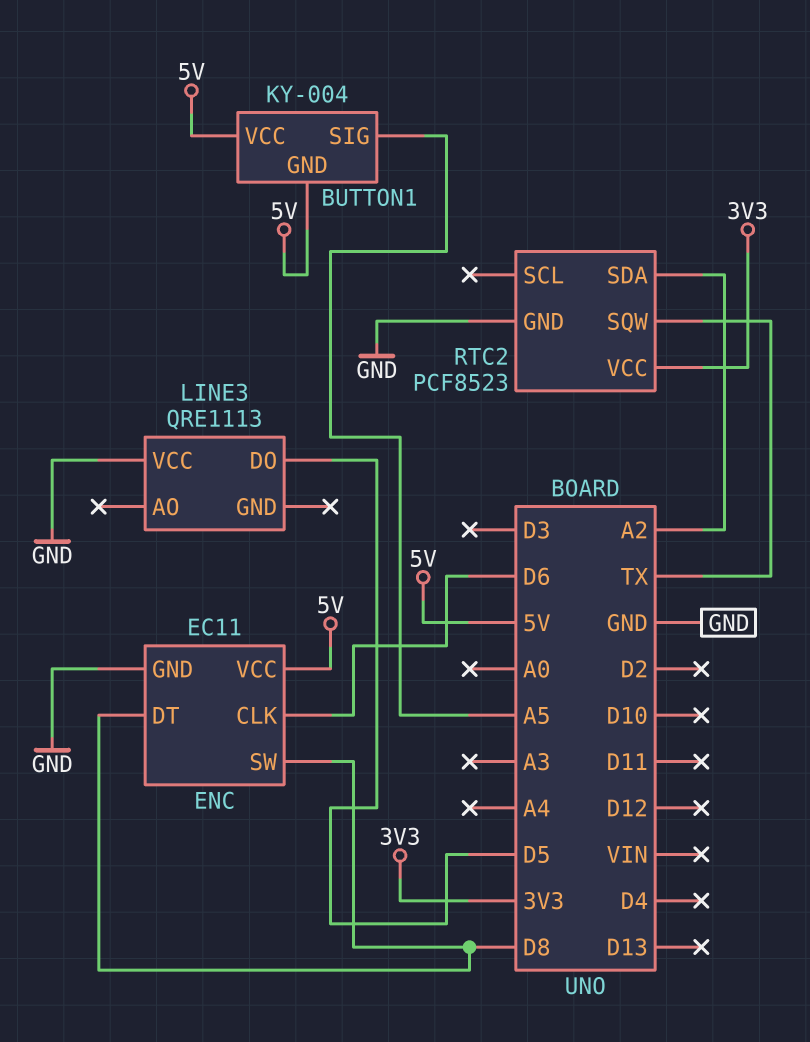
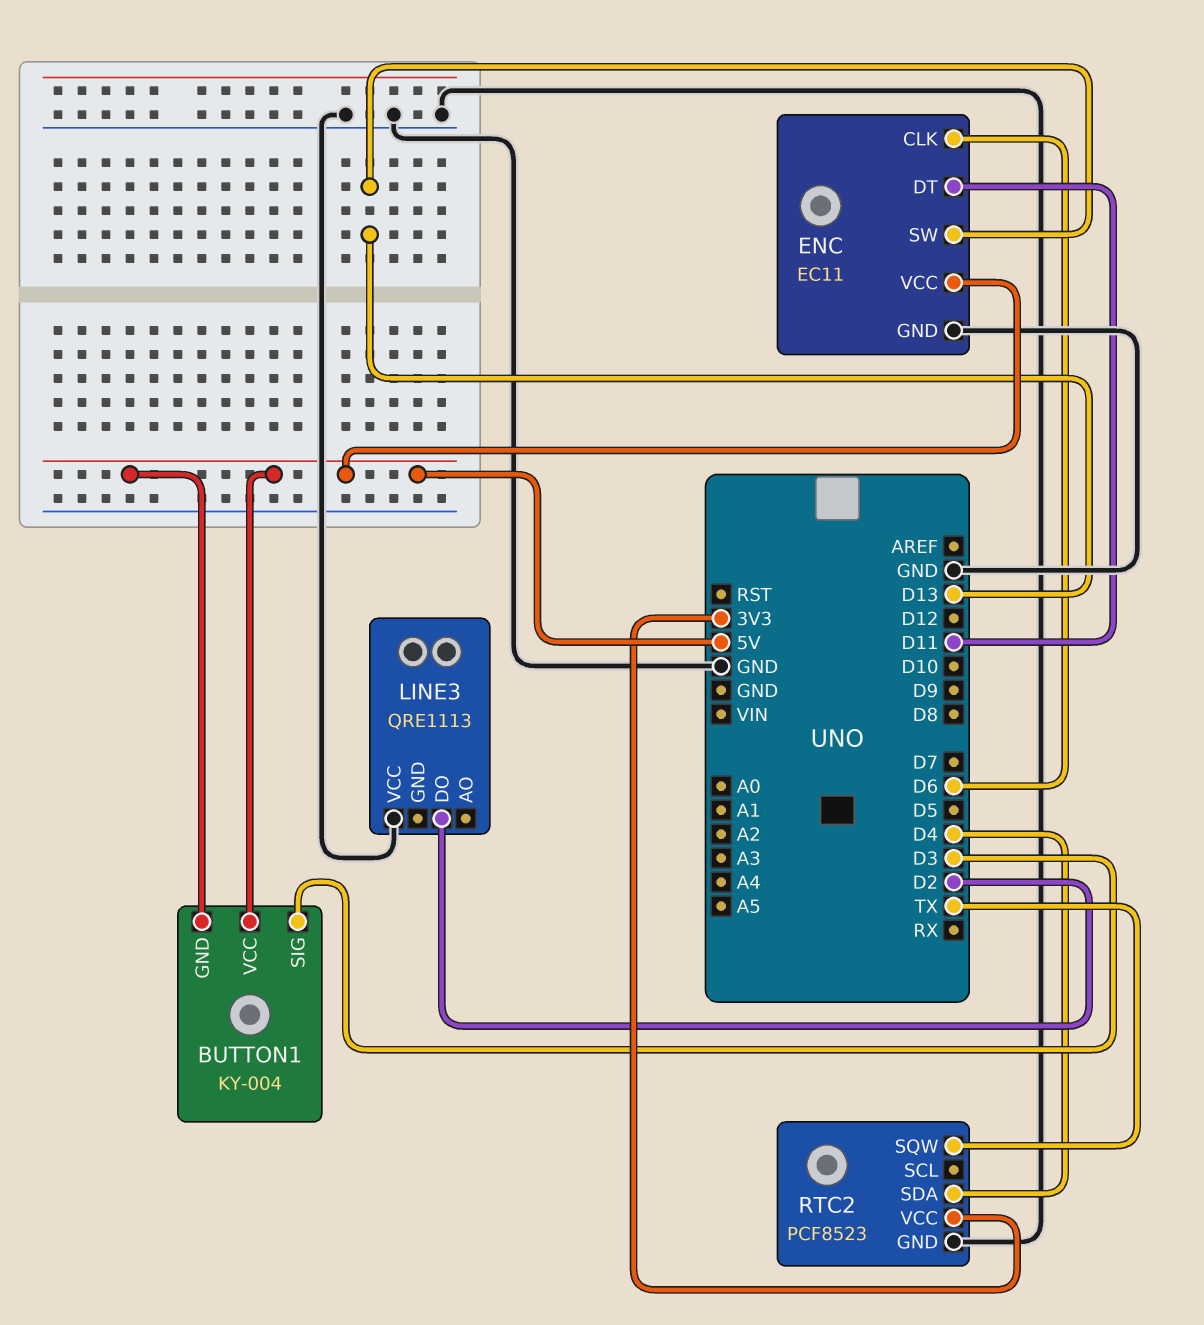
BUTTON1 pin SIG: A5 -> D3
ENC pin DT: D8 -> D11
ENC pin SW: D8 -> D13
LINE3 pin DO: D5 -> D2
RTC2 pin SDA: A2 -> D4

